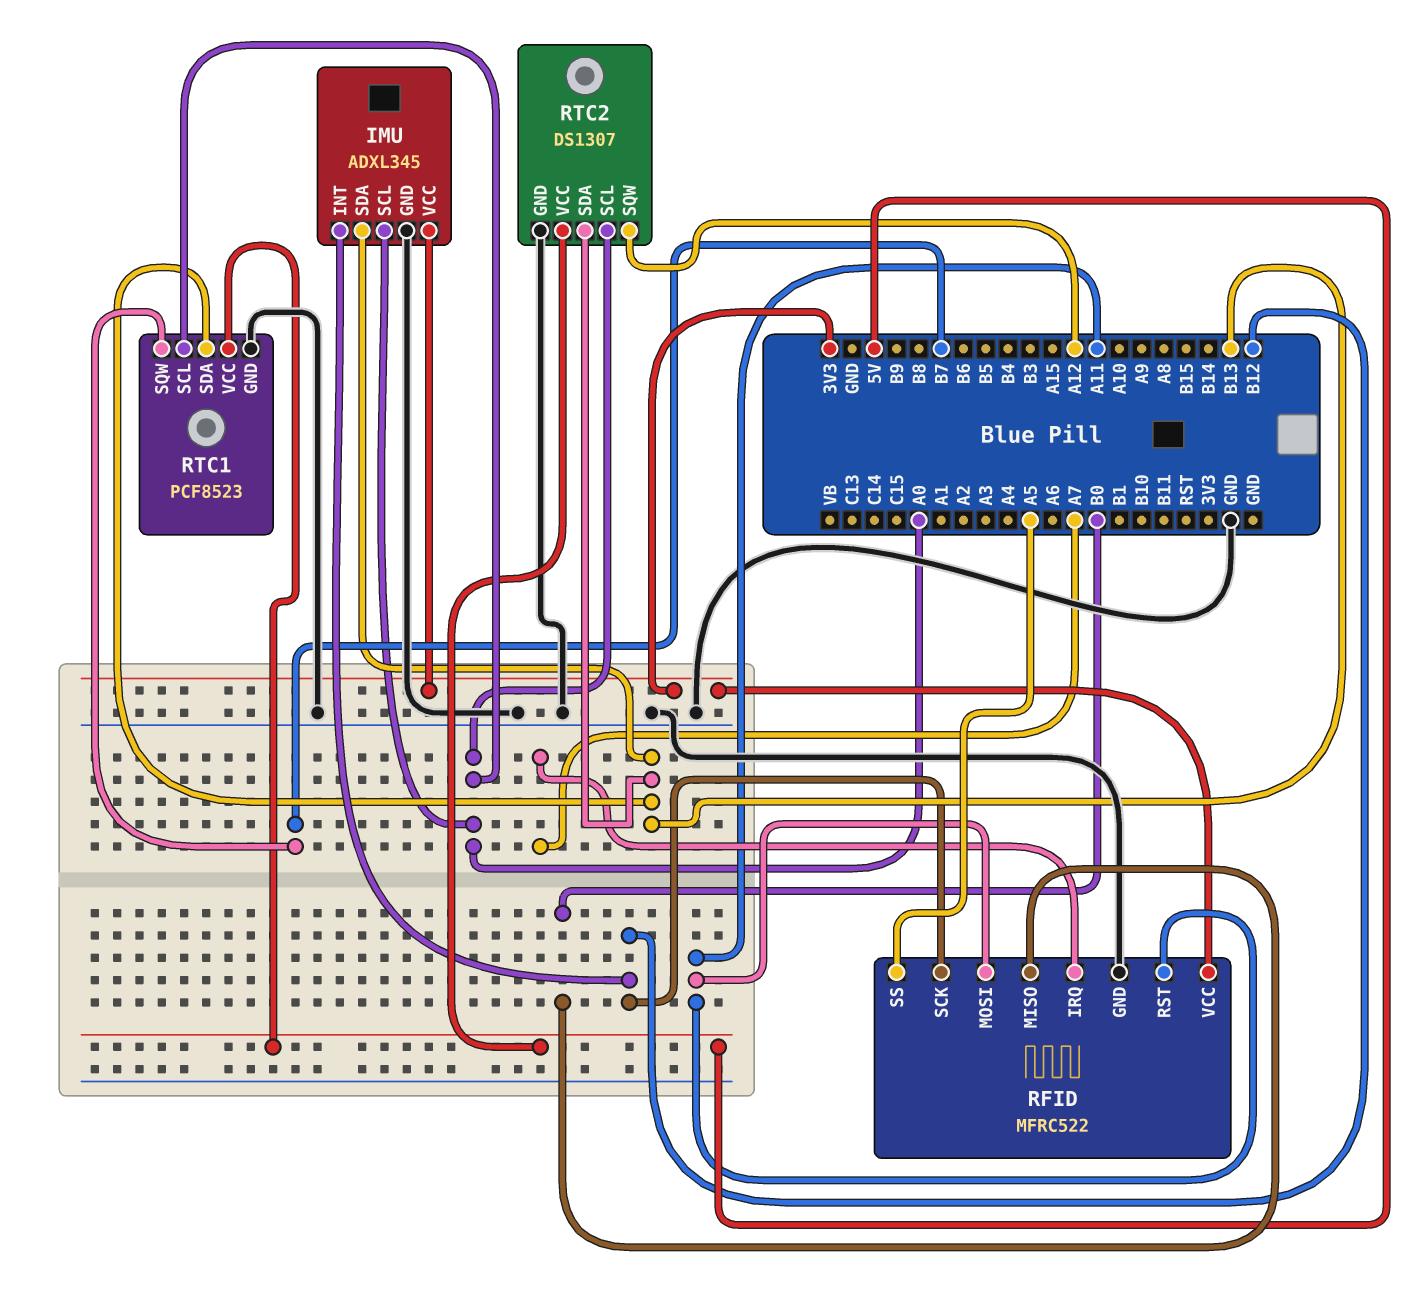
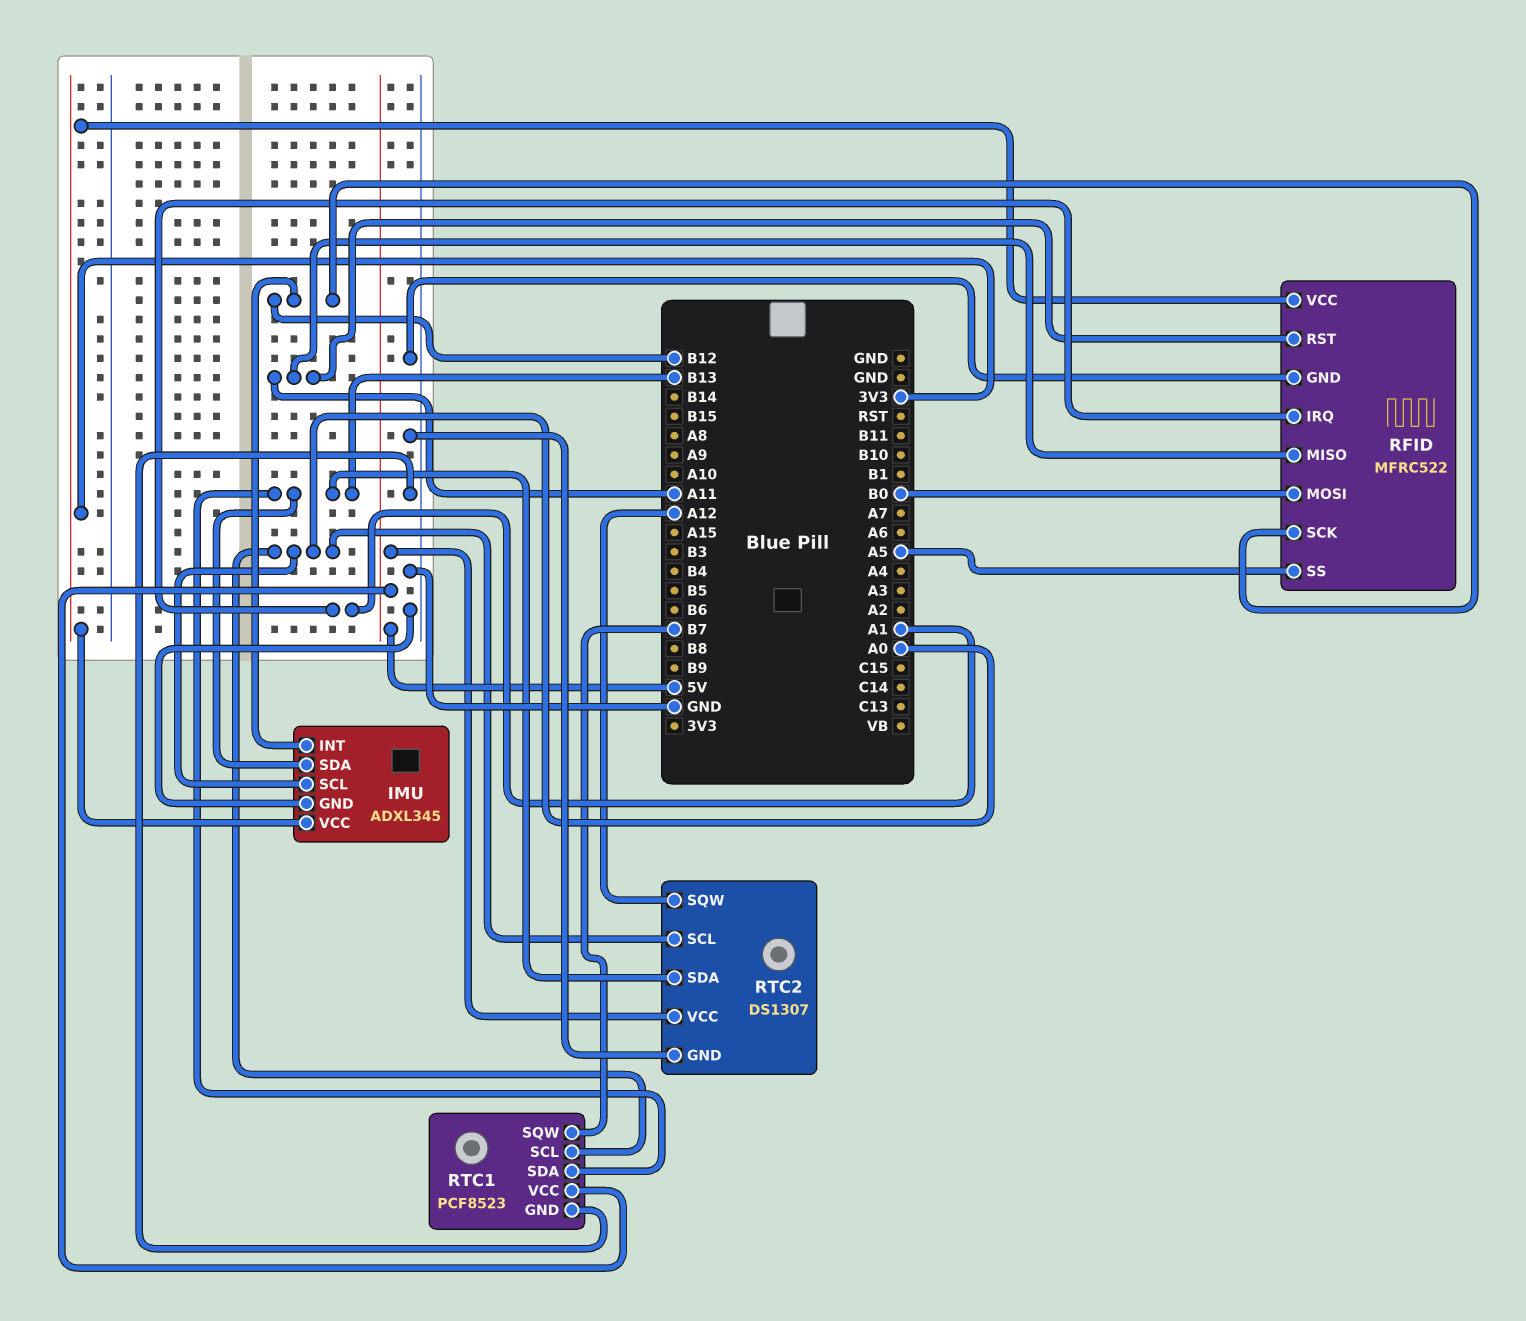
RFID pin IRQ: A7 -> A1
RFID pin MISO: B0 -> A11
RFID pin MOSI: A11 -> B0

